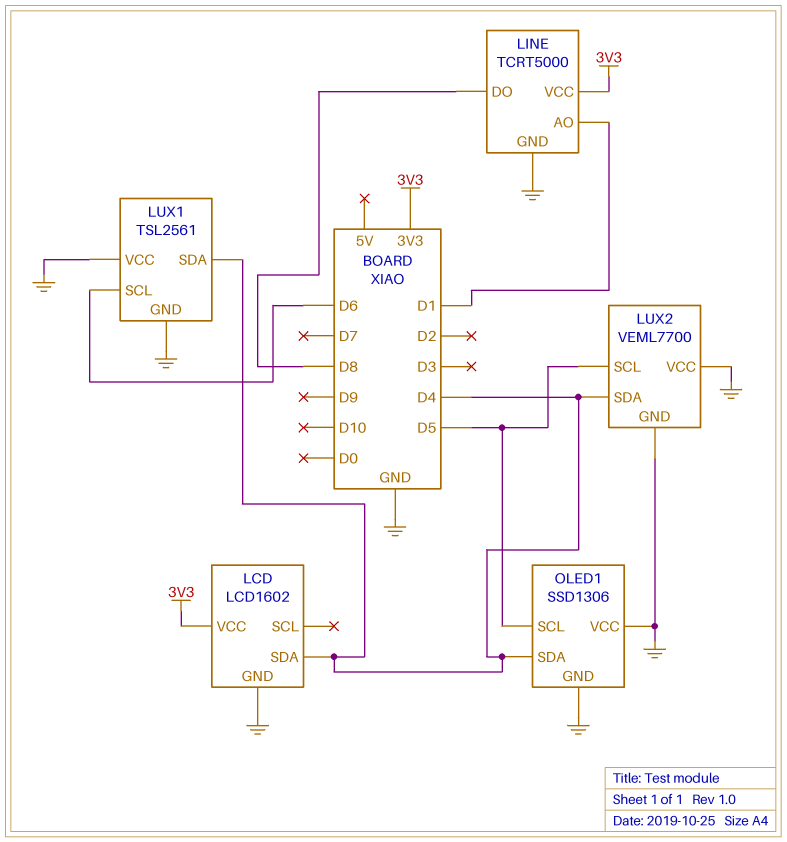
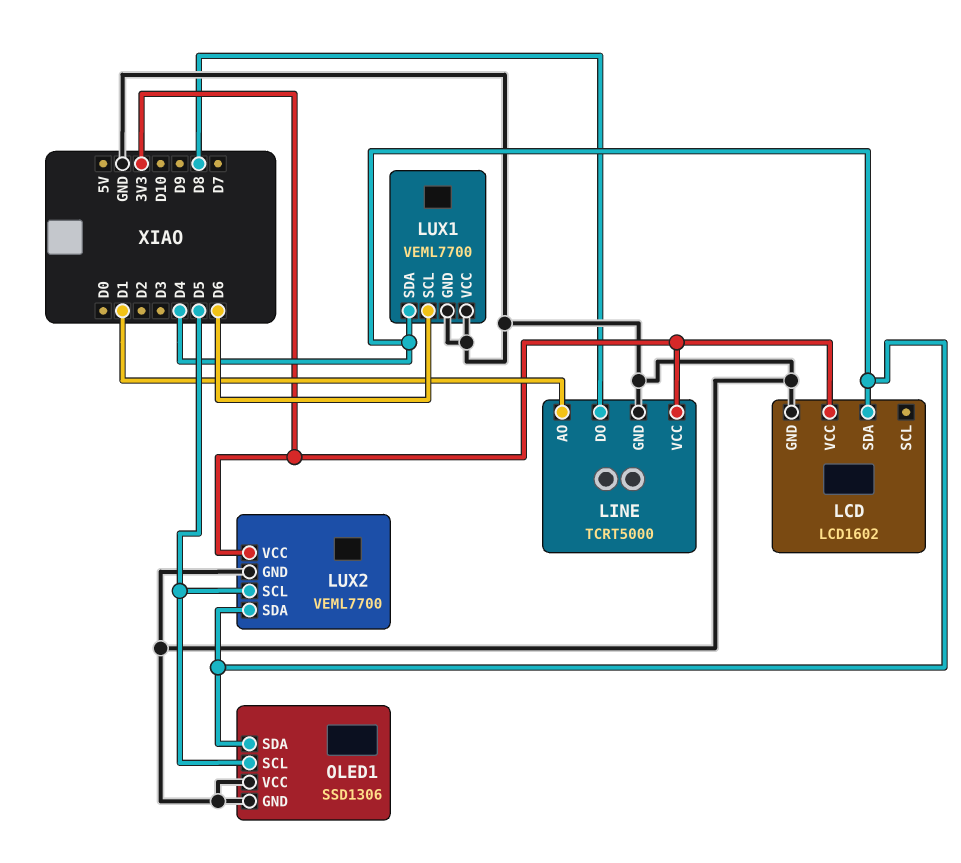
LUX1: TSL2561 -> VEML7700
LUX2 pin VCC: GND -> 3V3

